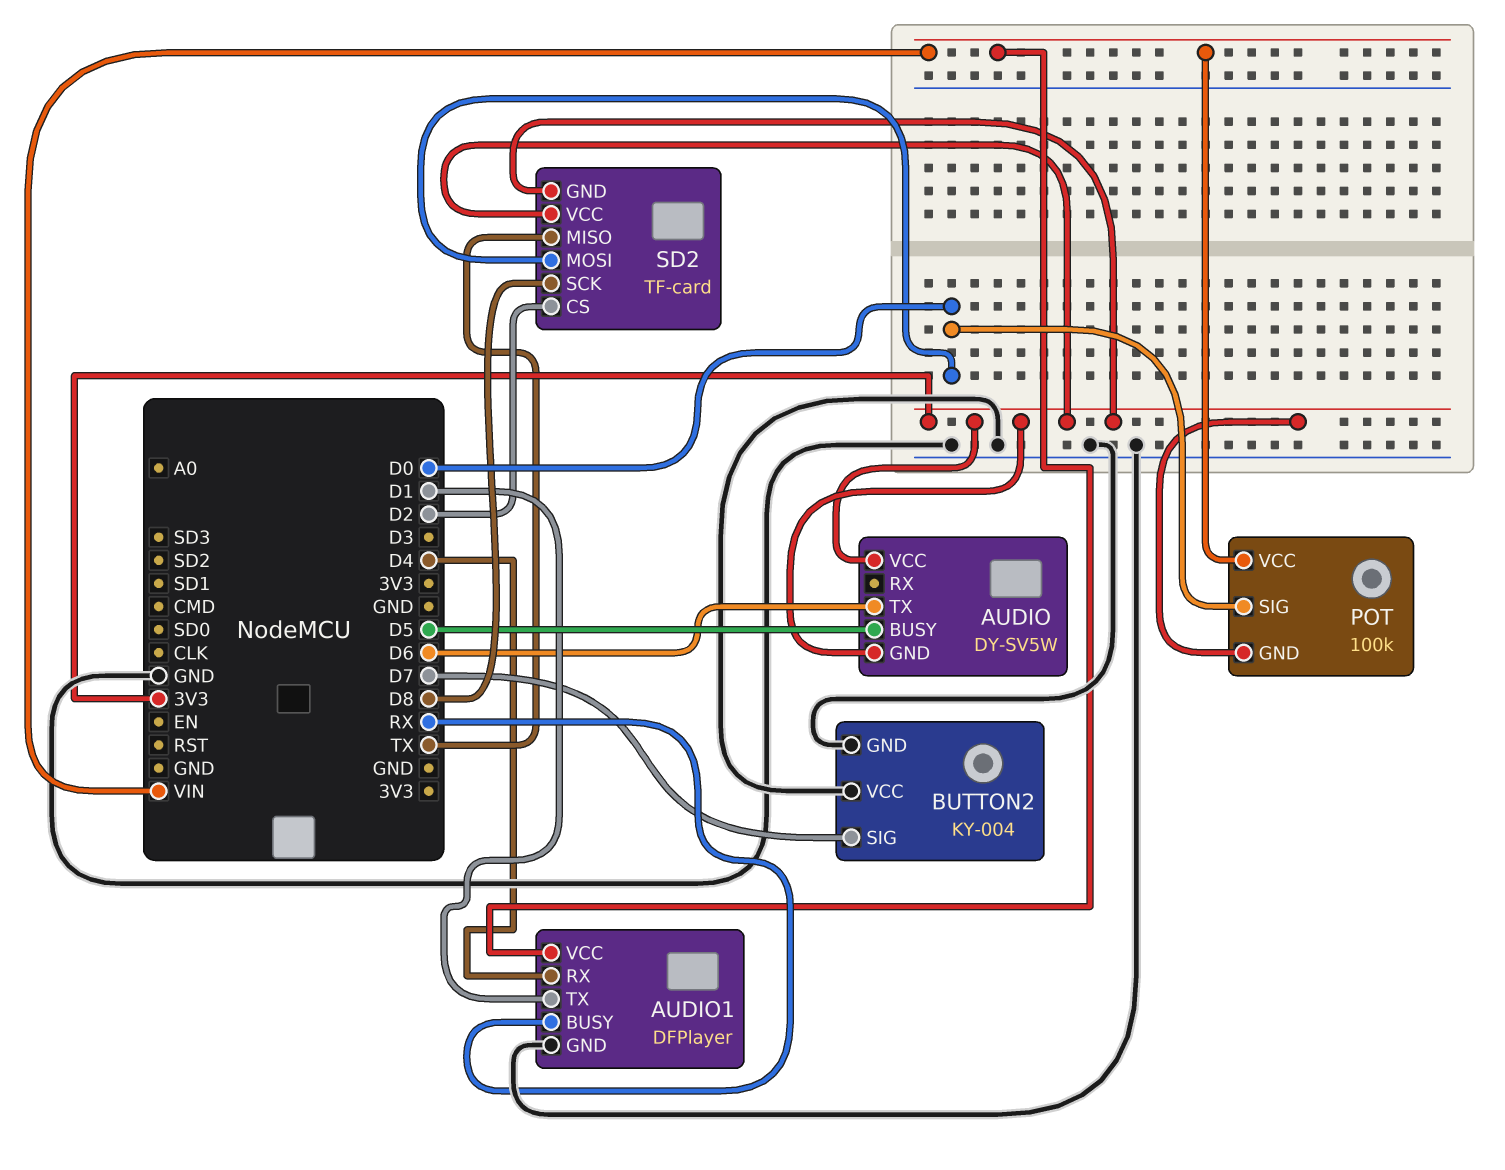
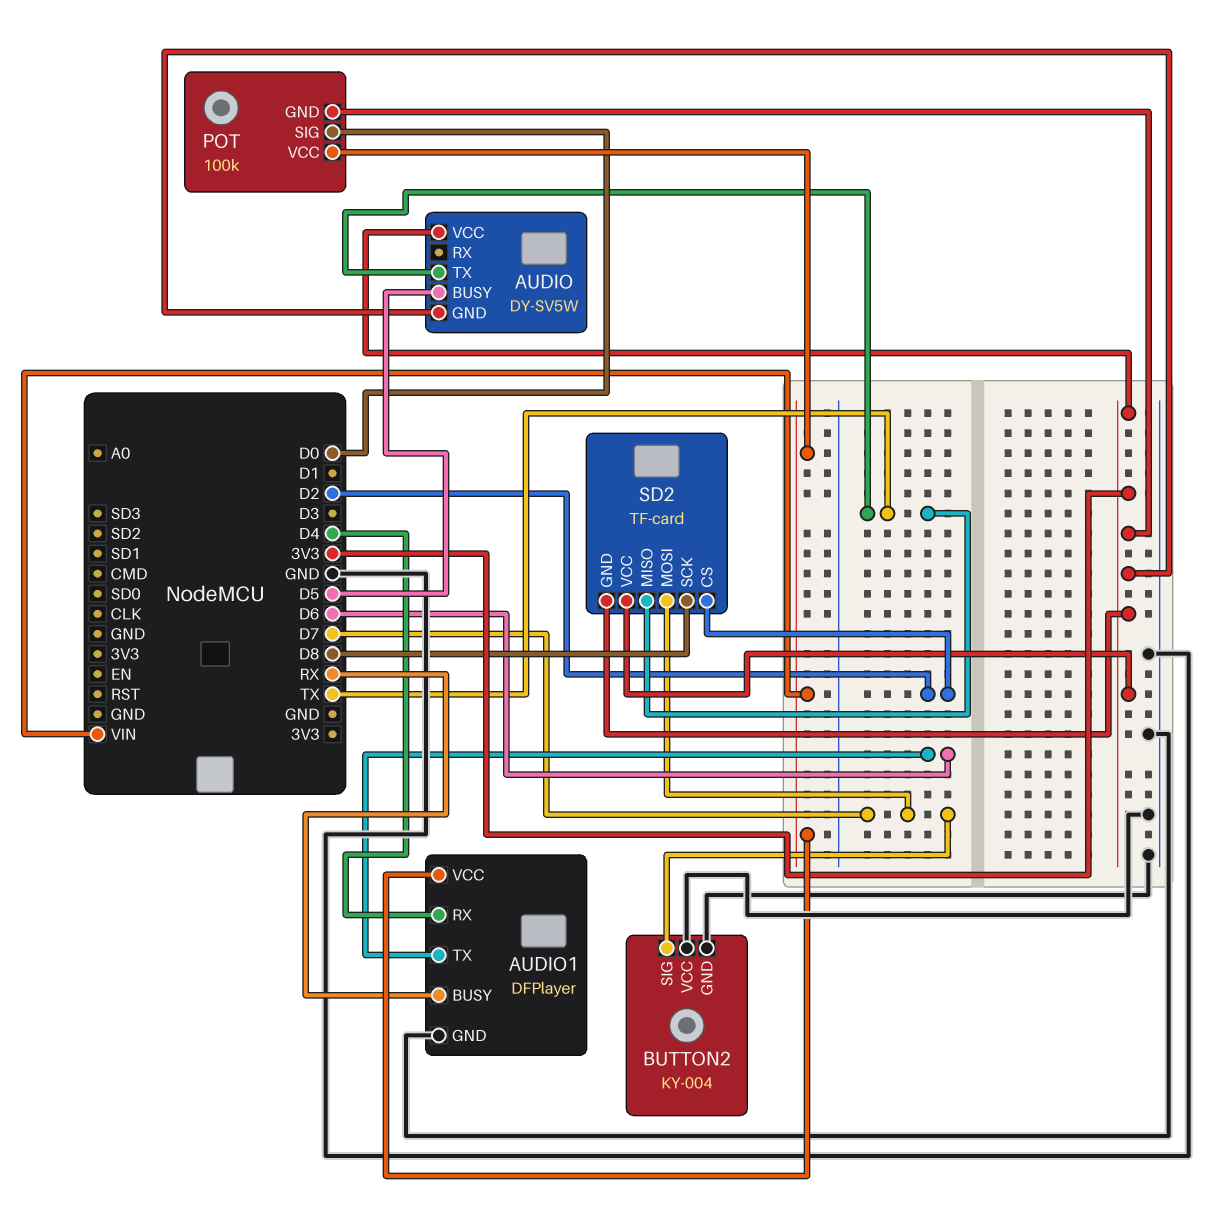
AUDIO pin TX: D6 -> TX
AUDIO1 pin TX: D1 -> D6
SD2 pin MOSI: D0 -> D7

